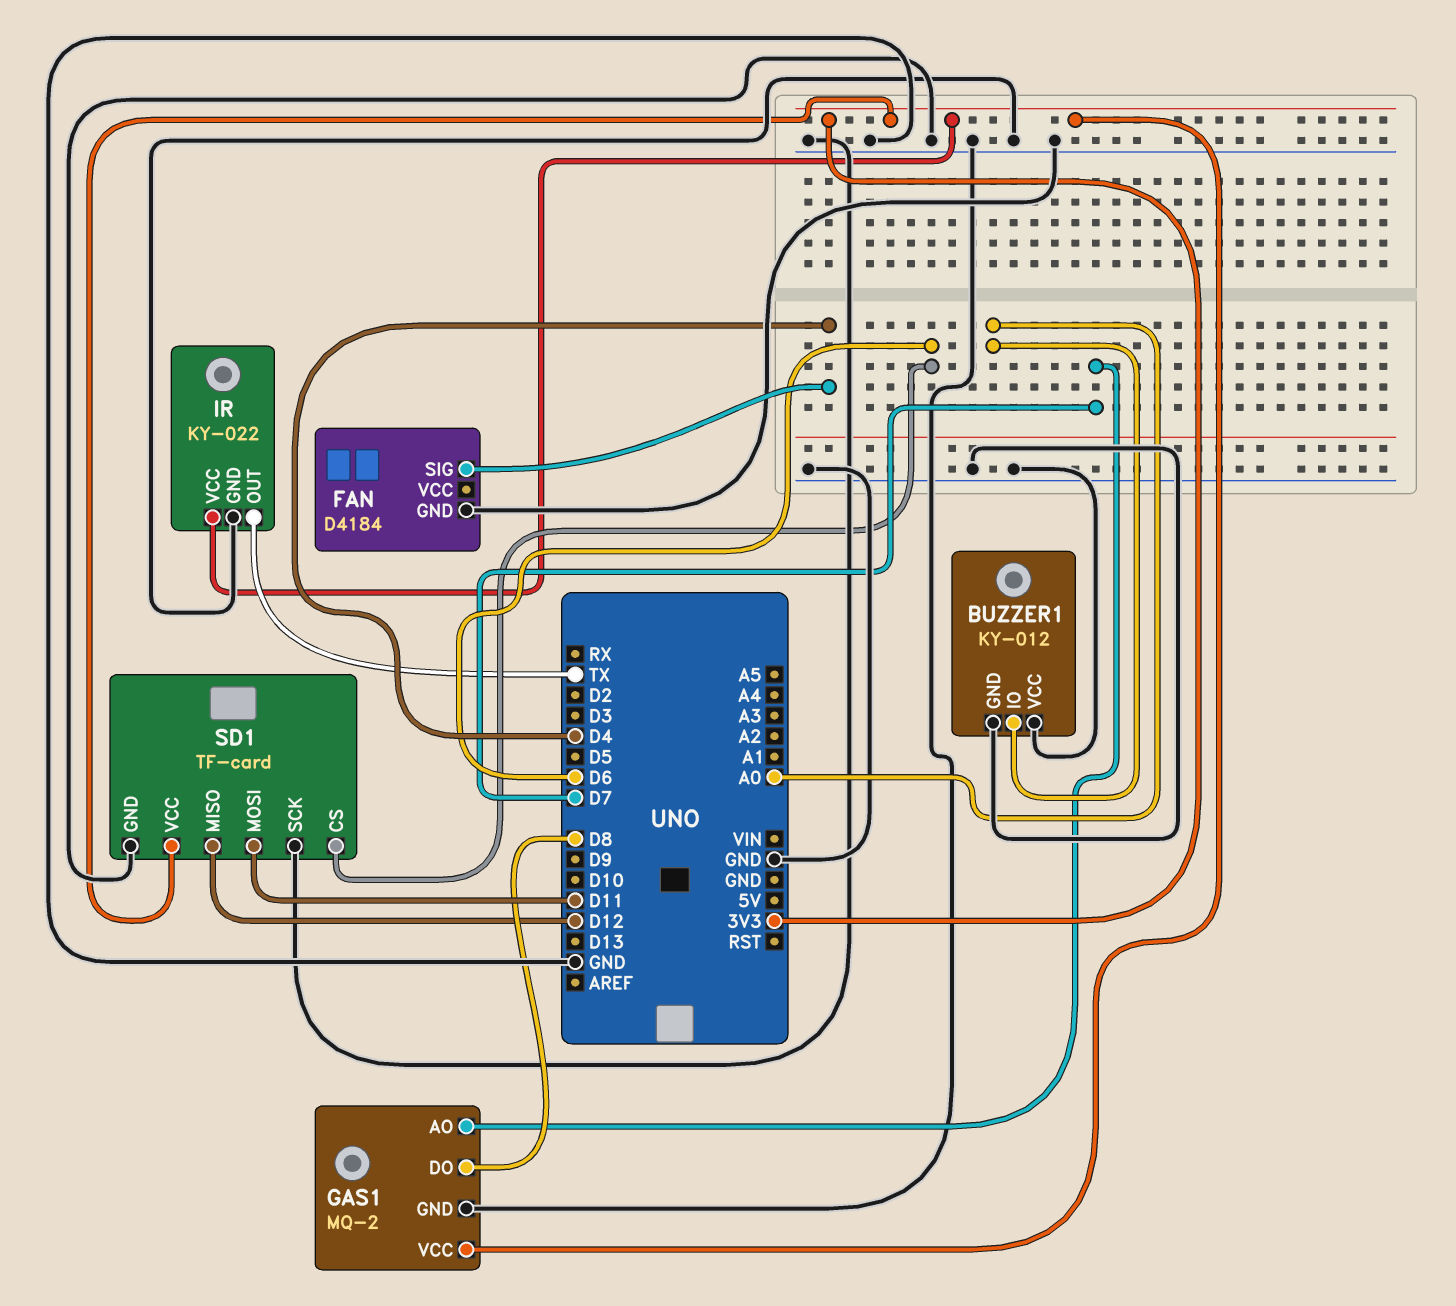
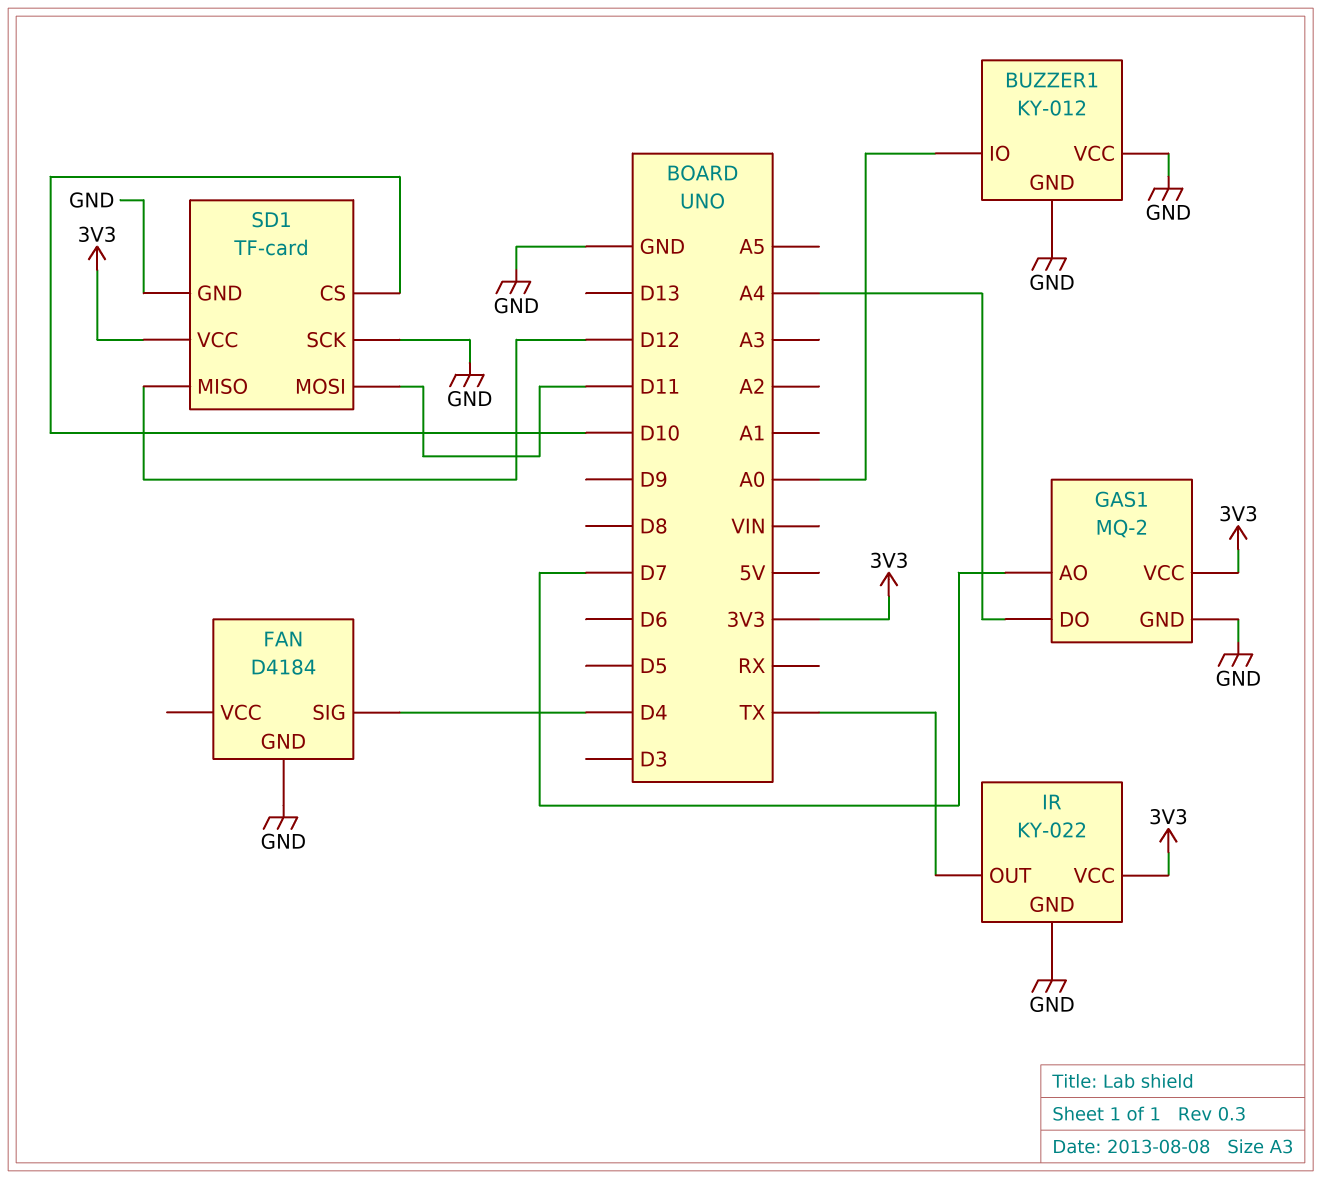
GAS1 pin DO: D8 -> A4
SD1 pin CS: D6 -> D10

